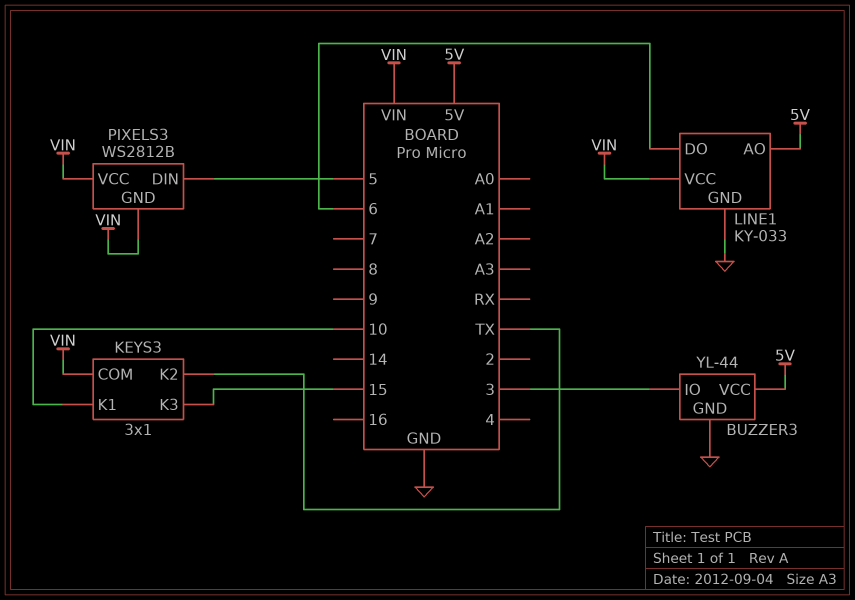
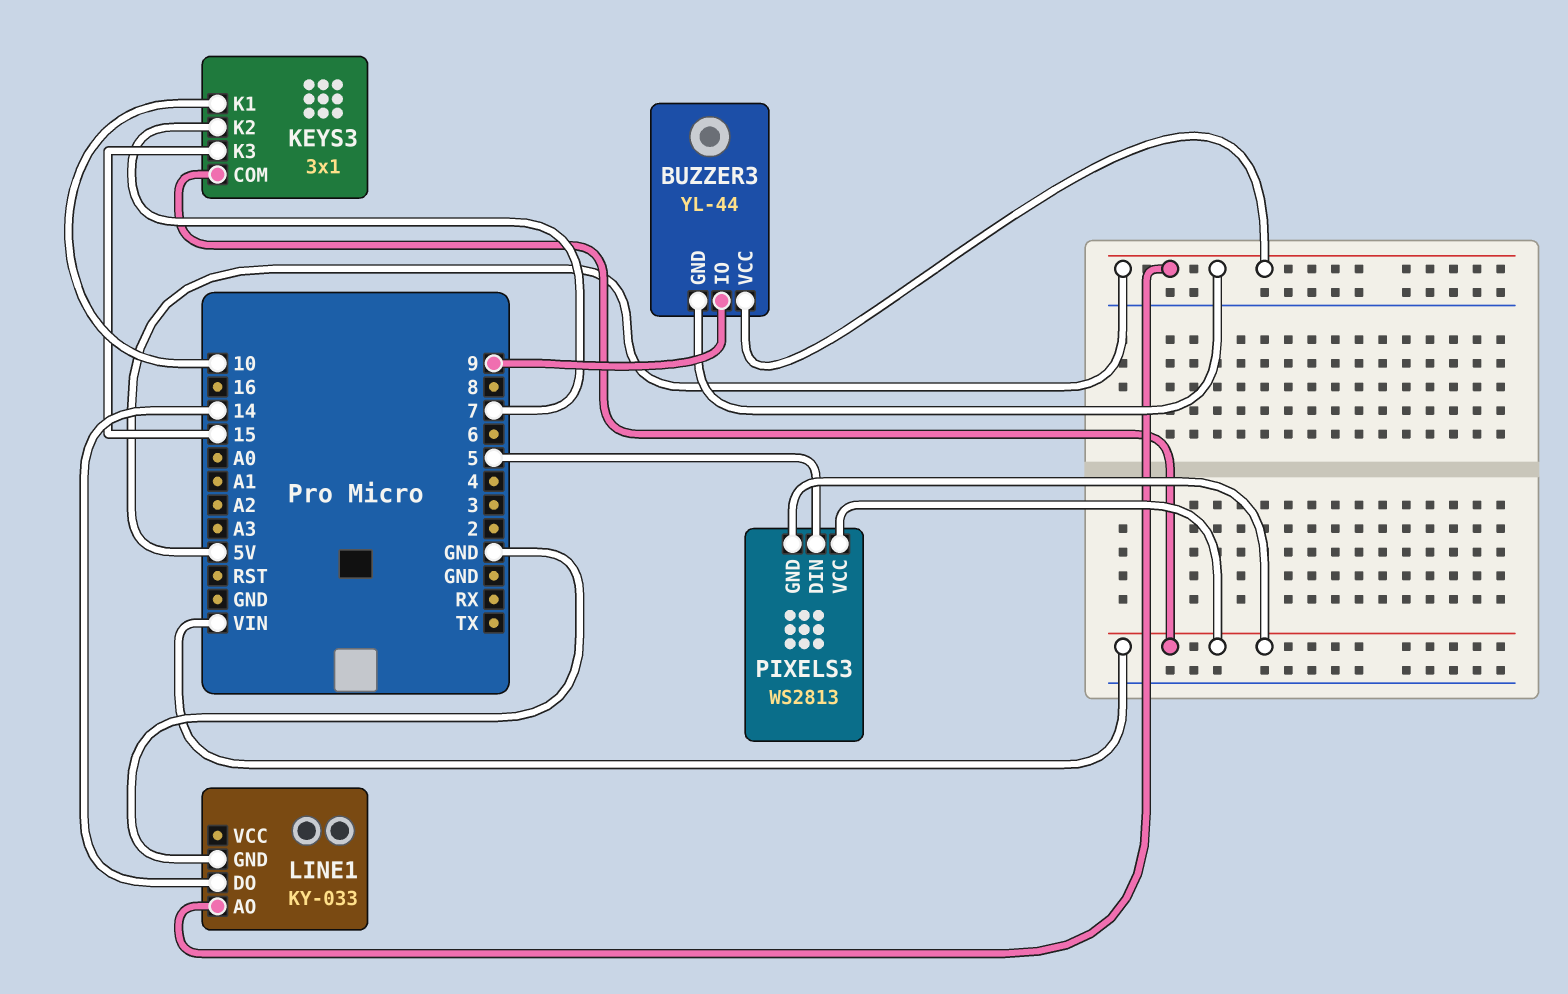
BUZZER3 pin GND: GND -> 5V
BUZZER3 pin IO: 3 -> 9
KEYS3 pin K2: TX -> 7
LINE1 pin DO: 6 -> 14
LINE1 pin VCC: VIN -> none
PIXELS3: WS2812B -> WS2813

